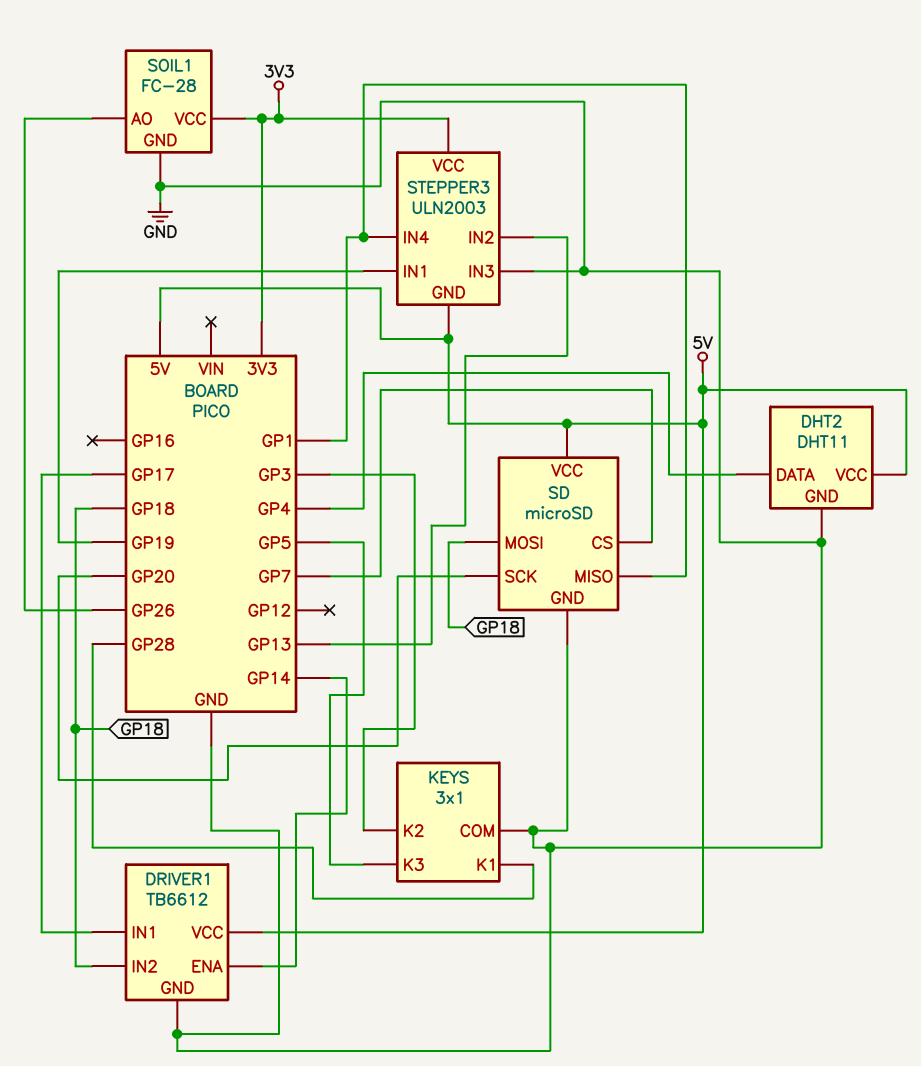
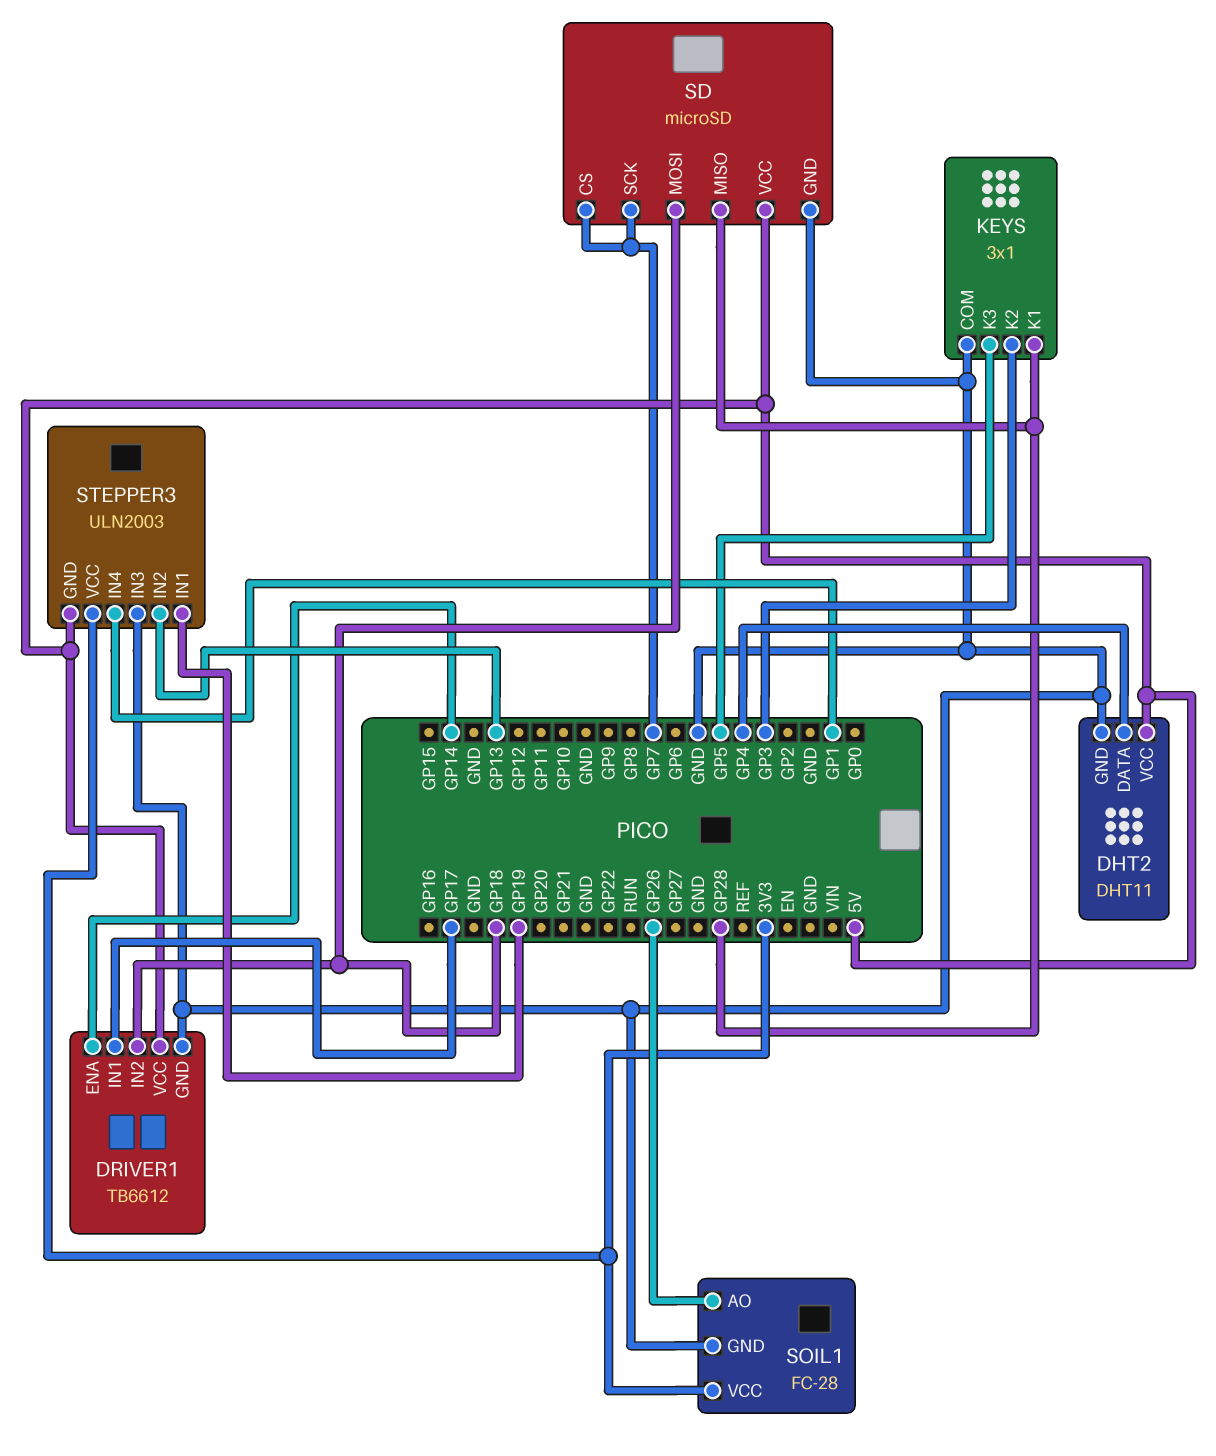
SD pin MISO: GP1 -> GP28
SD pin SCK: GP20 -> GP7

